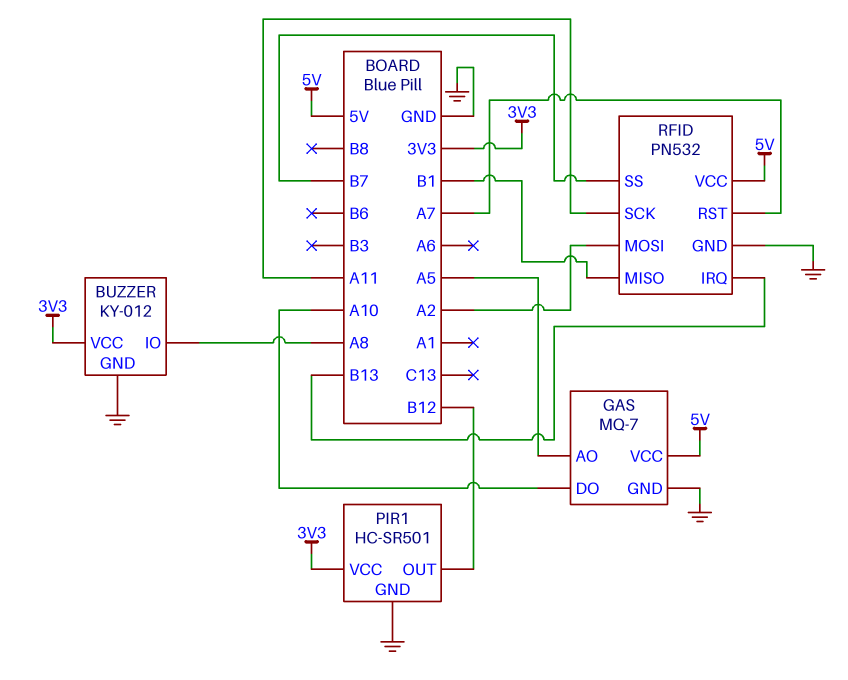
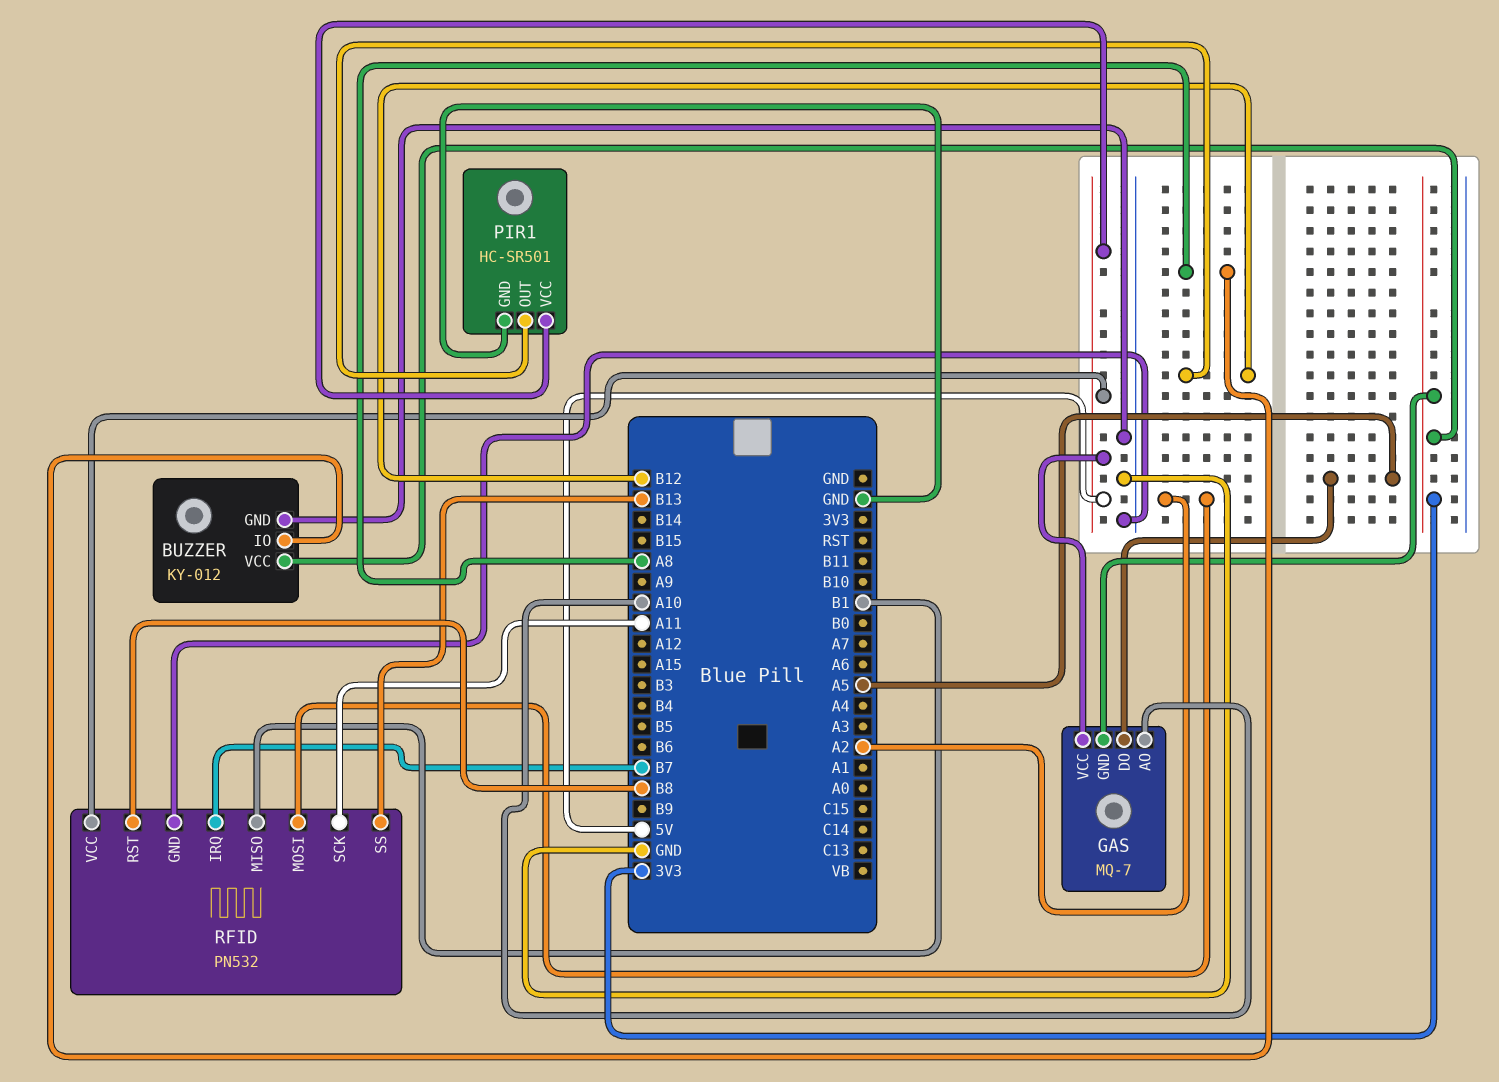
GAS pin AO: A5 -> A10
GAS pin DO: A10 -> A5
GAS pin GND: GND -> 3V3
PIR1 pin VCC: 3V3 -> 5V
RFID pin IRQ: B13 -> B7
RFID pin RST: A7 -> B8
RFID pin SS: B7 -> B13

